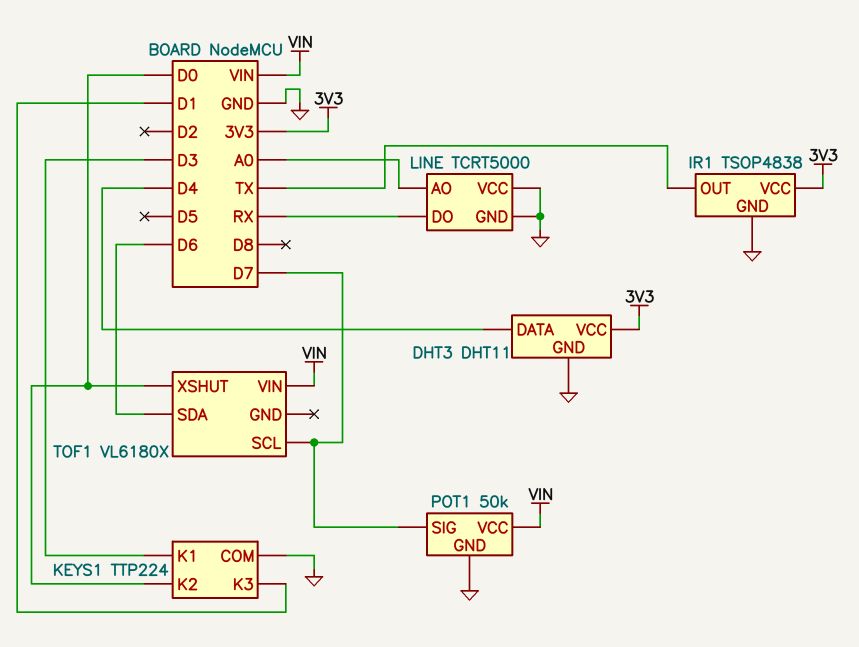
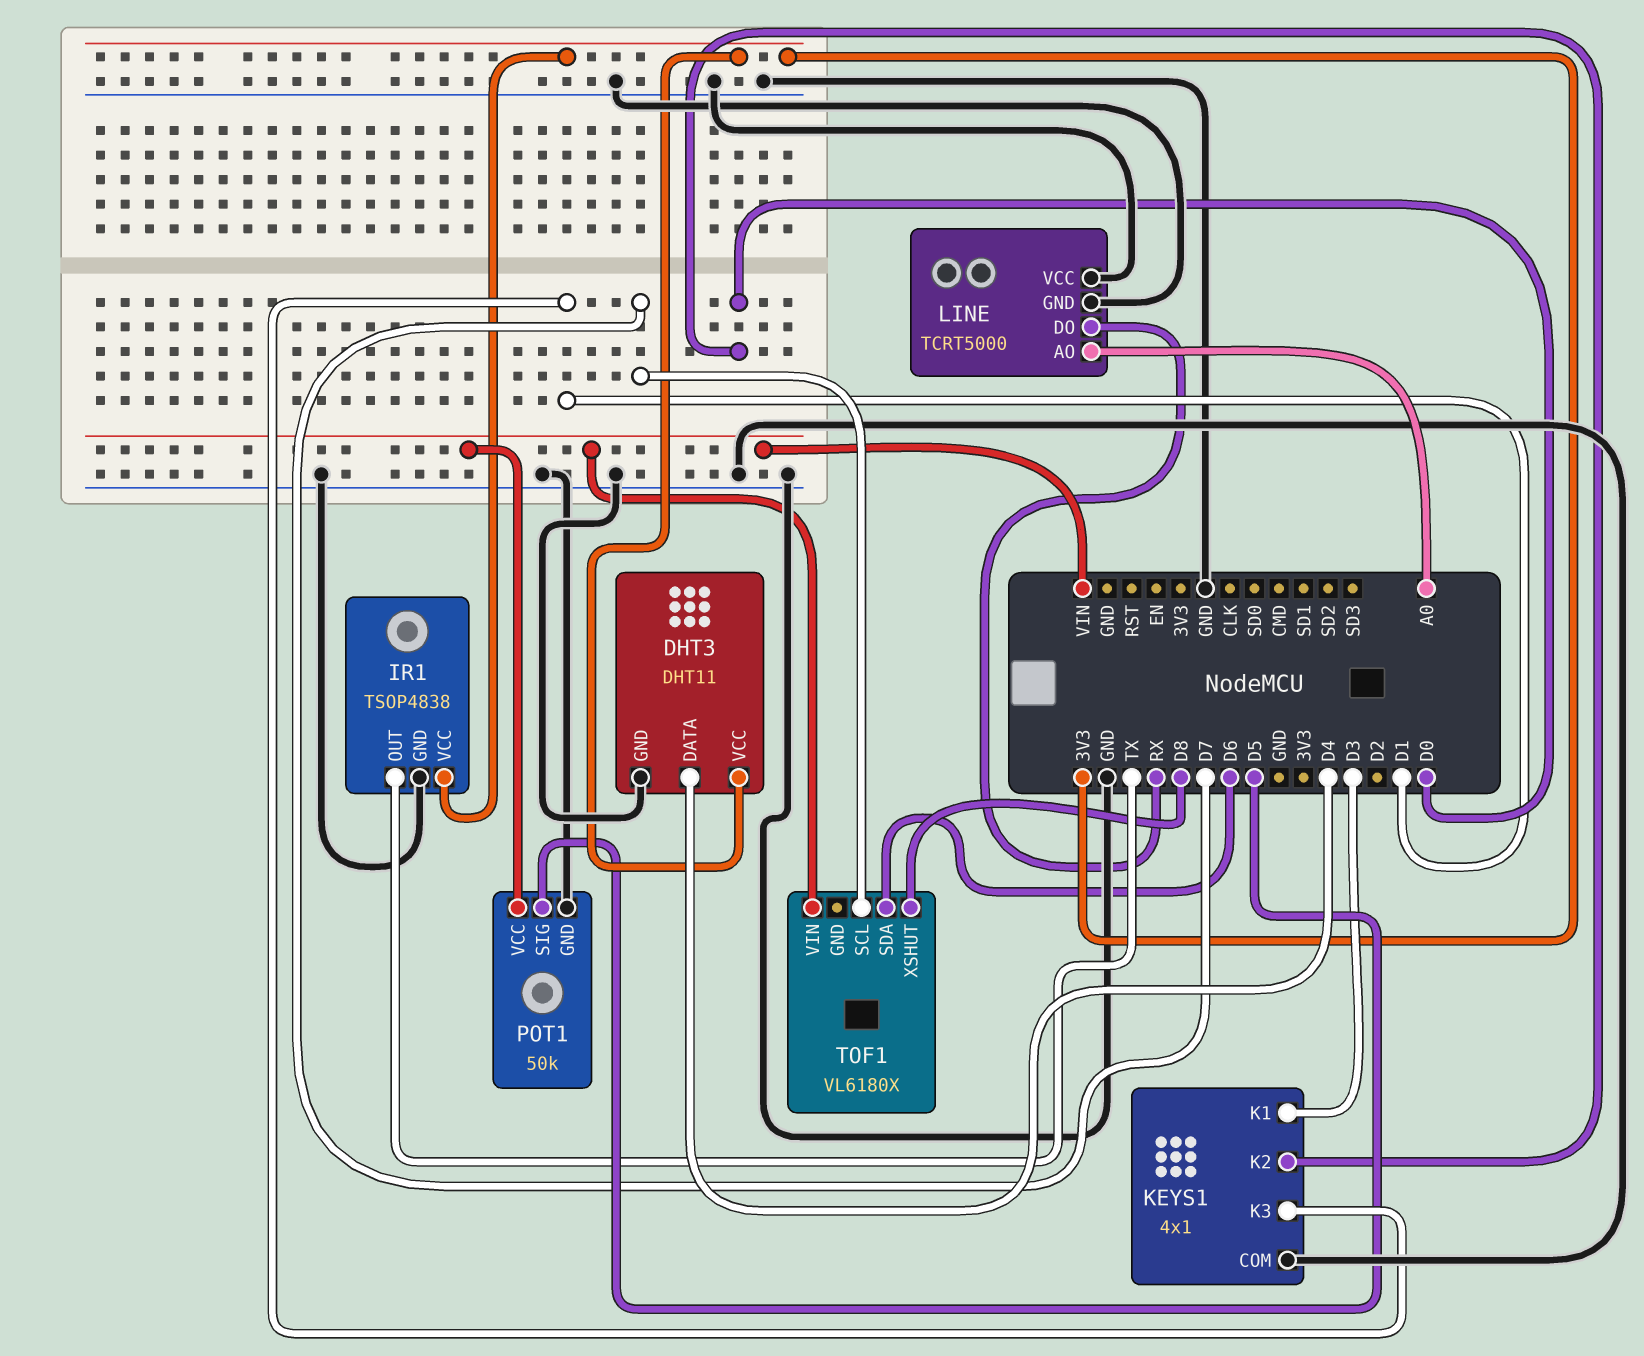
KEYS1: TTP224 -> 4x1
POT1 pin SIG: D7 -> D5
TOF1 pin XSHUT: D0 -> D8

